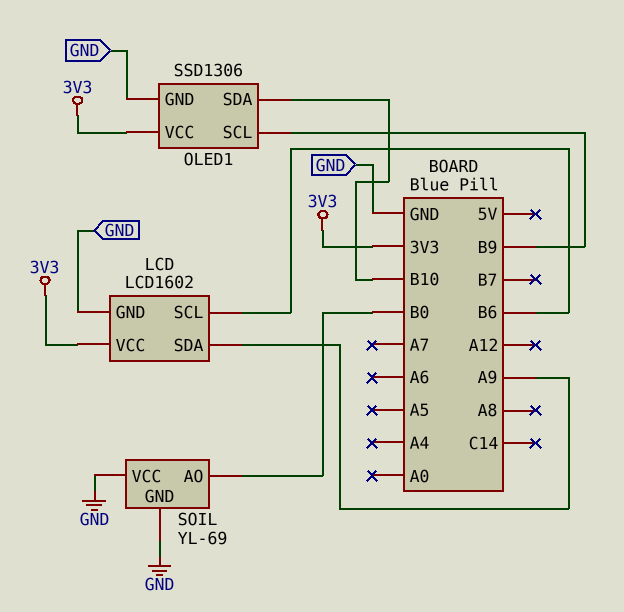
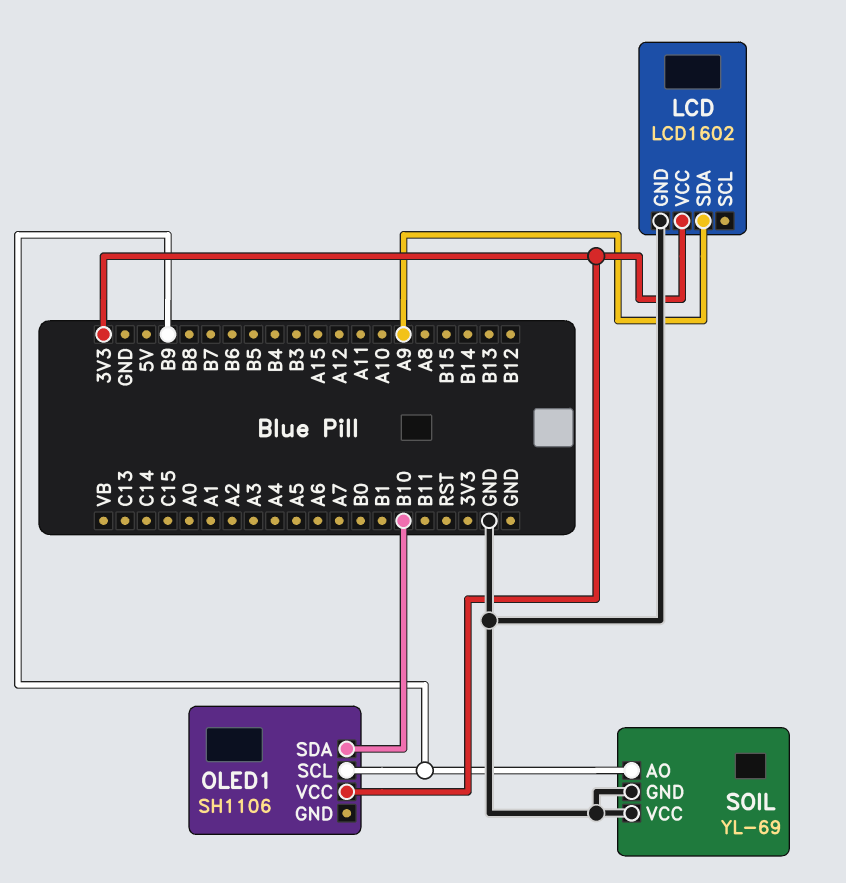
LCD pin SCL: B6 -> none
OLED1: SSD1306 -> SH1106
OLED1 pin GND: GND -> none
SOIL pin AO: B0 -> B9

